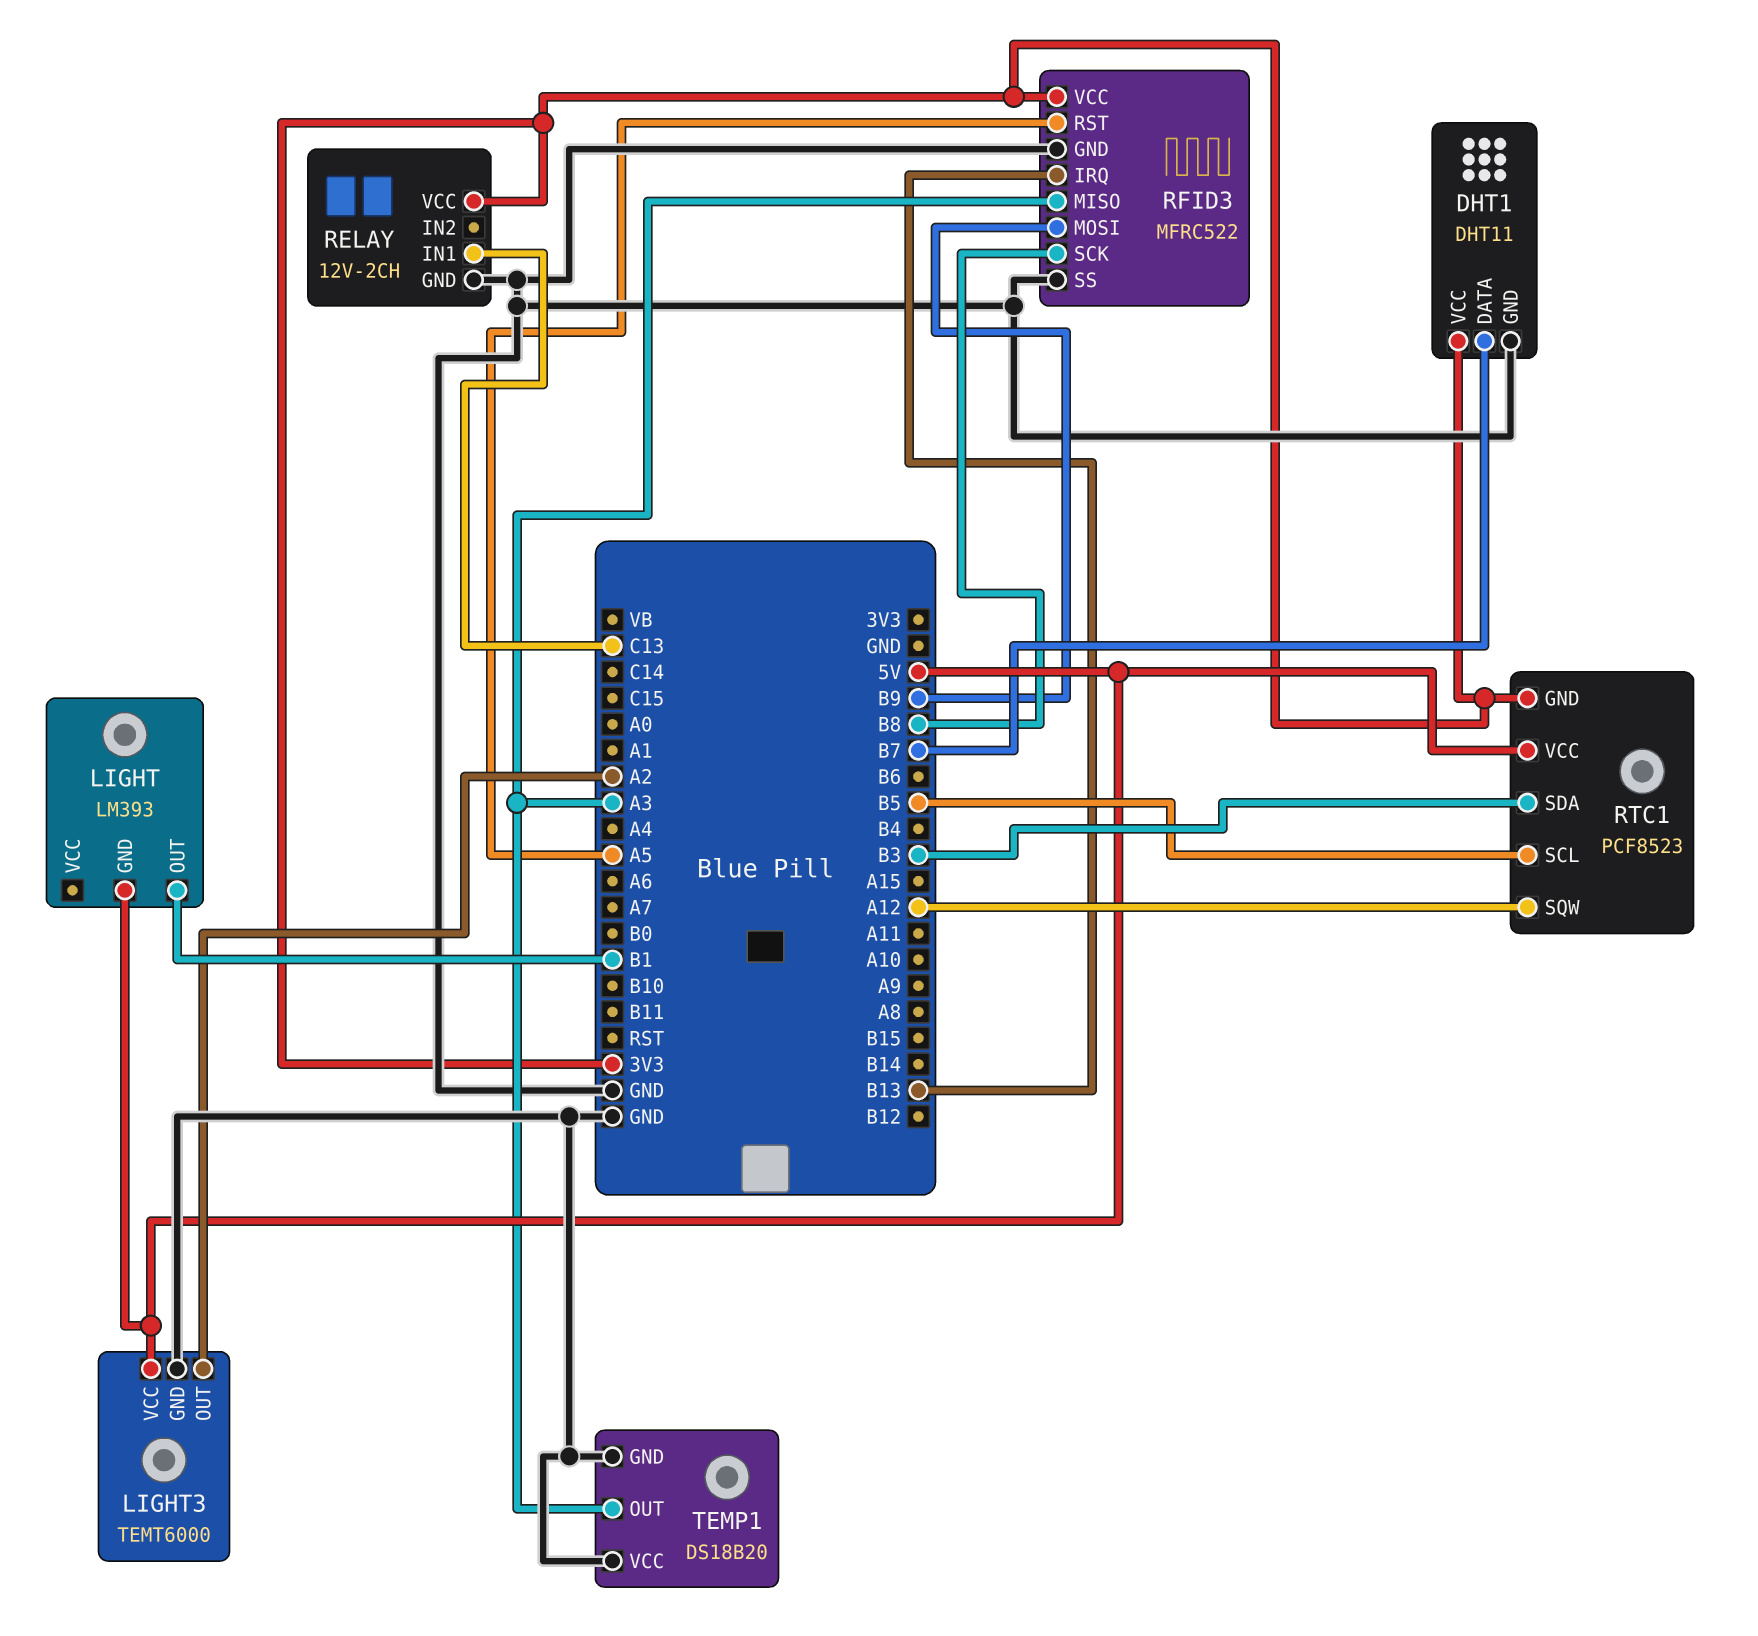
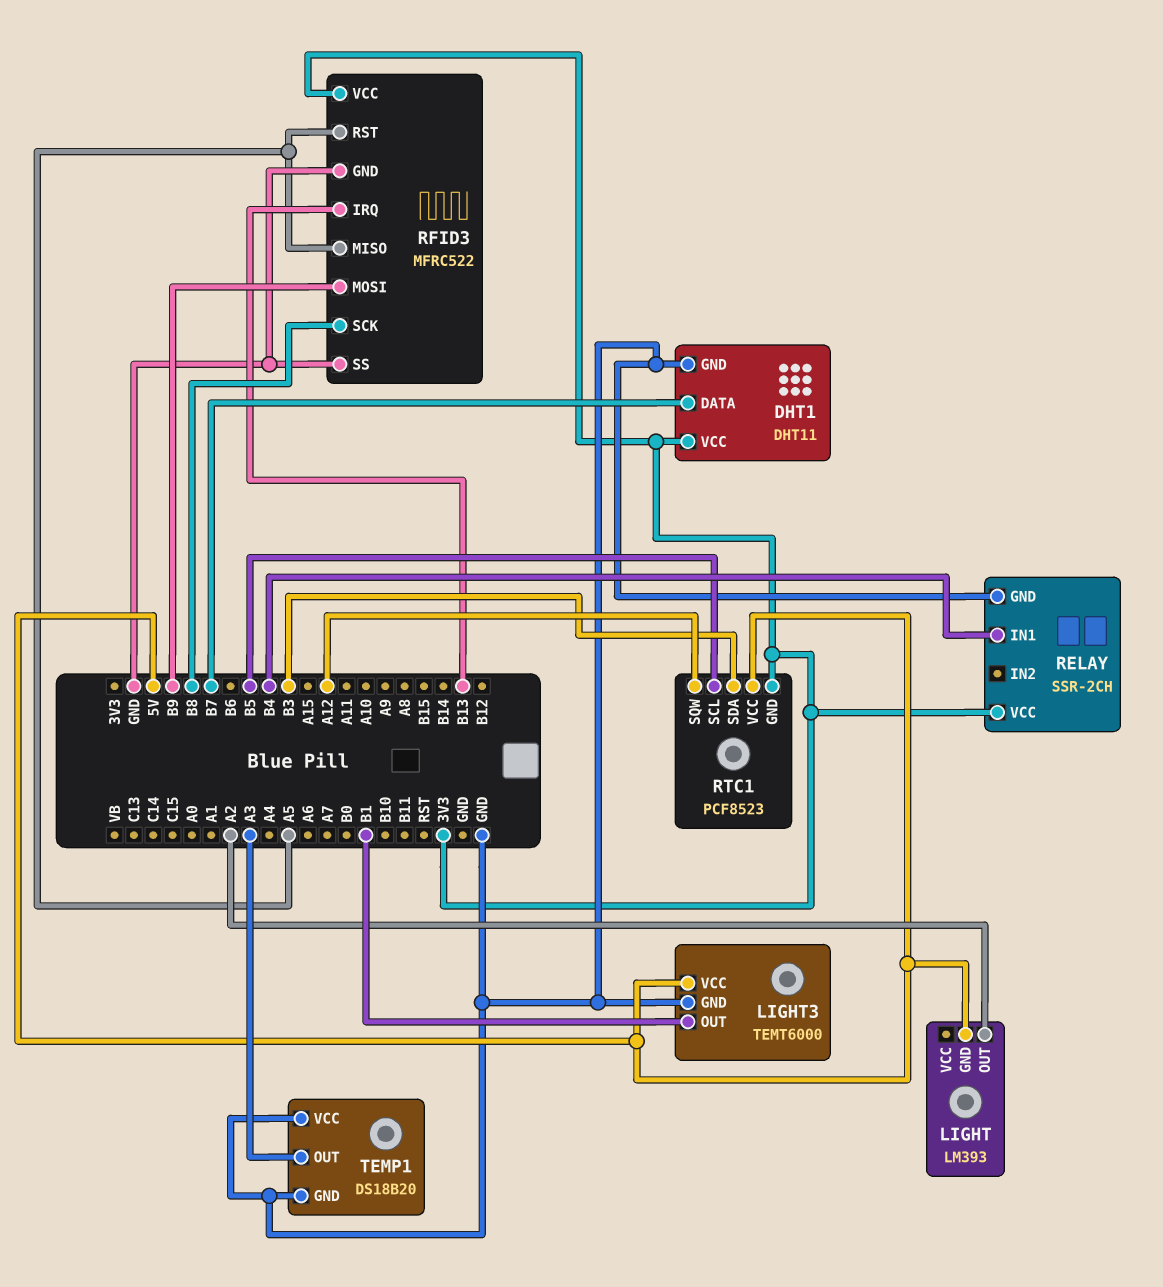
LIGHT pin OUT: B1 -> A2
LIGHT3 pin OUT: A2 -> B1
RELAY: 12V-2CH -> SSR-2CH
RELAY pin IN1: C13 -> B4
RFID3 pin MISO: A3 -> A5

